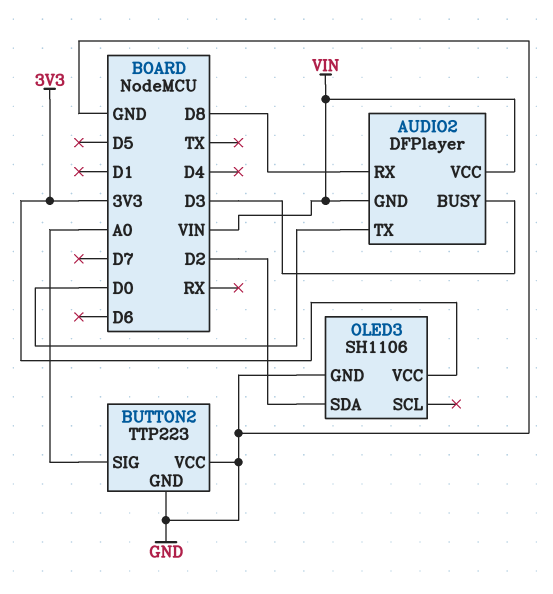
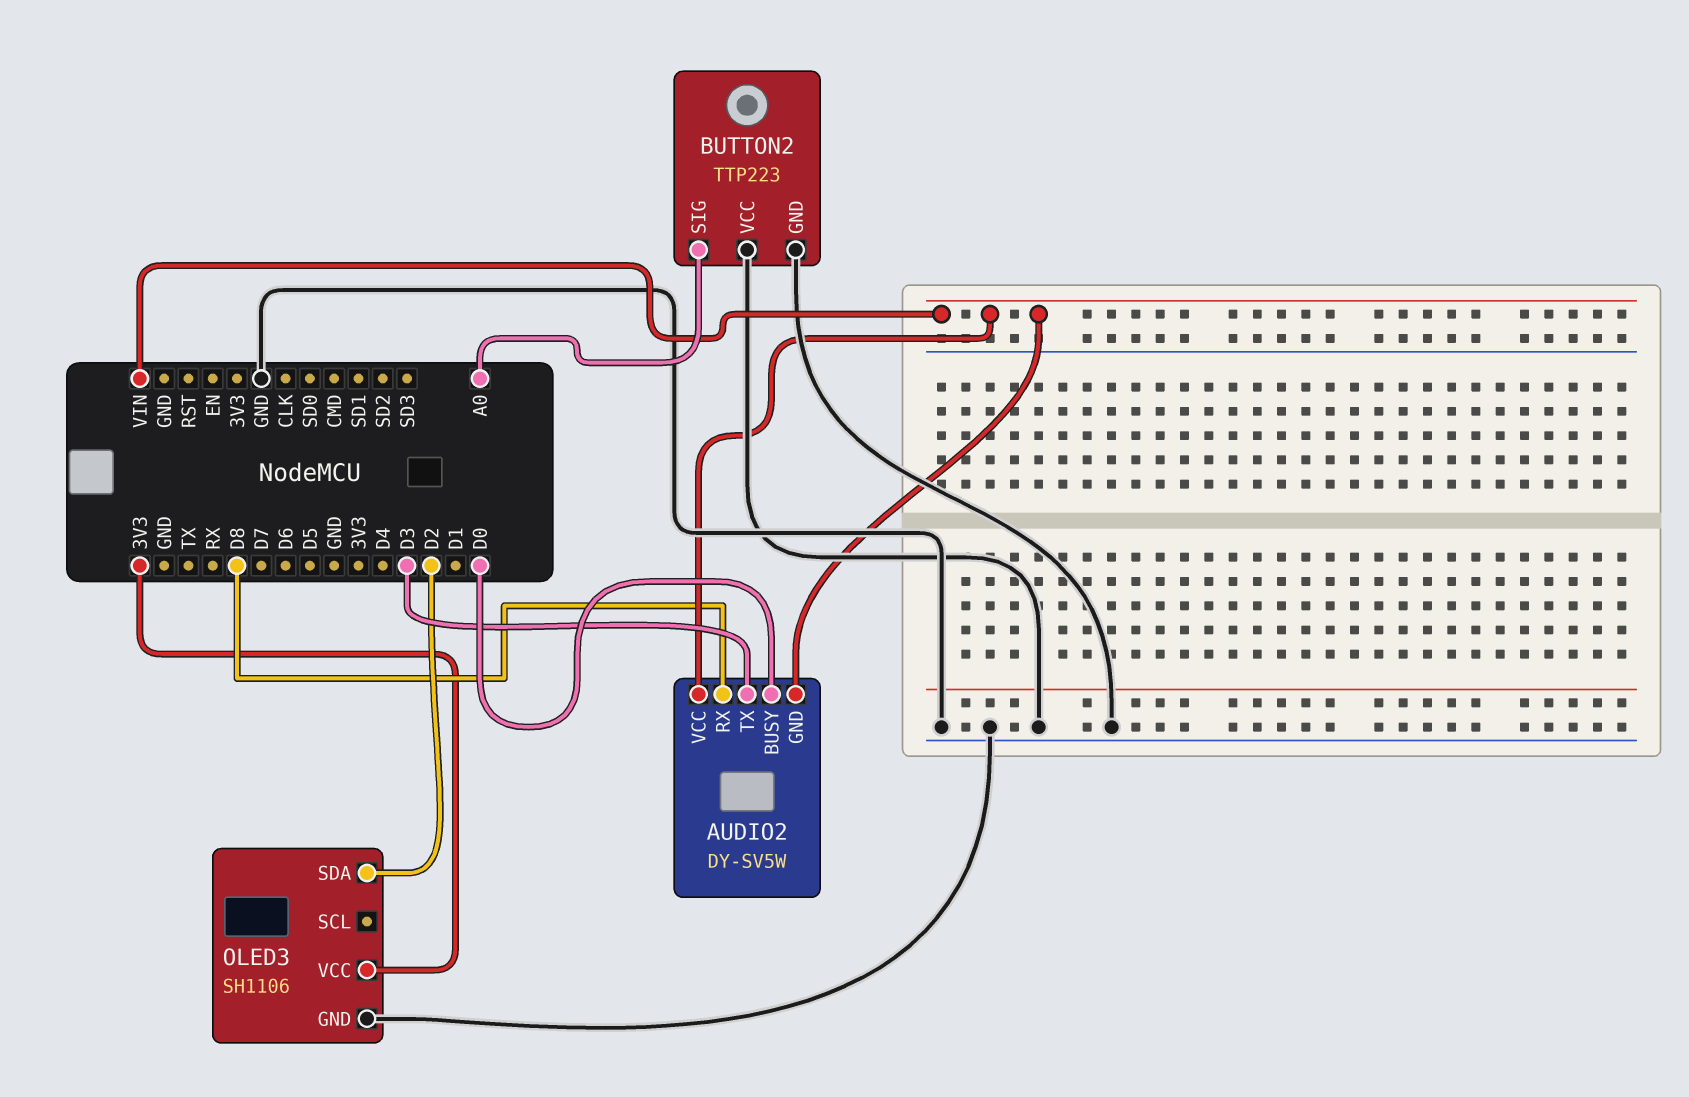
AUDIO2: DFPlayer -> DY-SV5W
AUDIO2 pin BUSY: D3 -> D0
AUDIO2 pin TX: D0 -> D3

